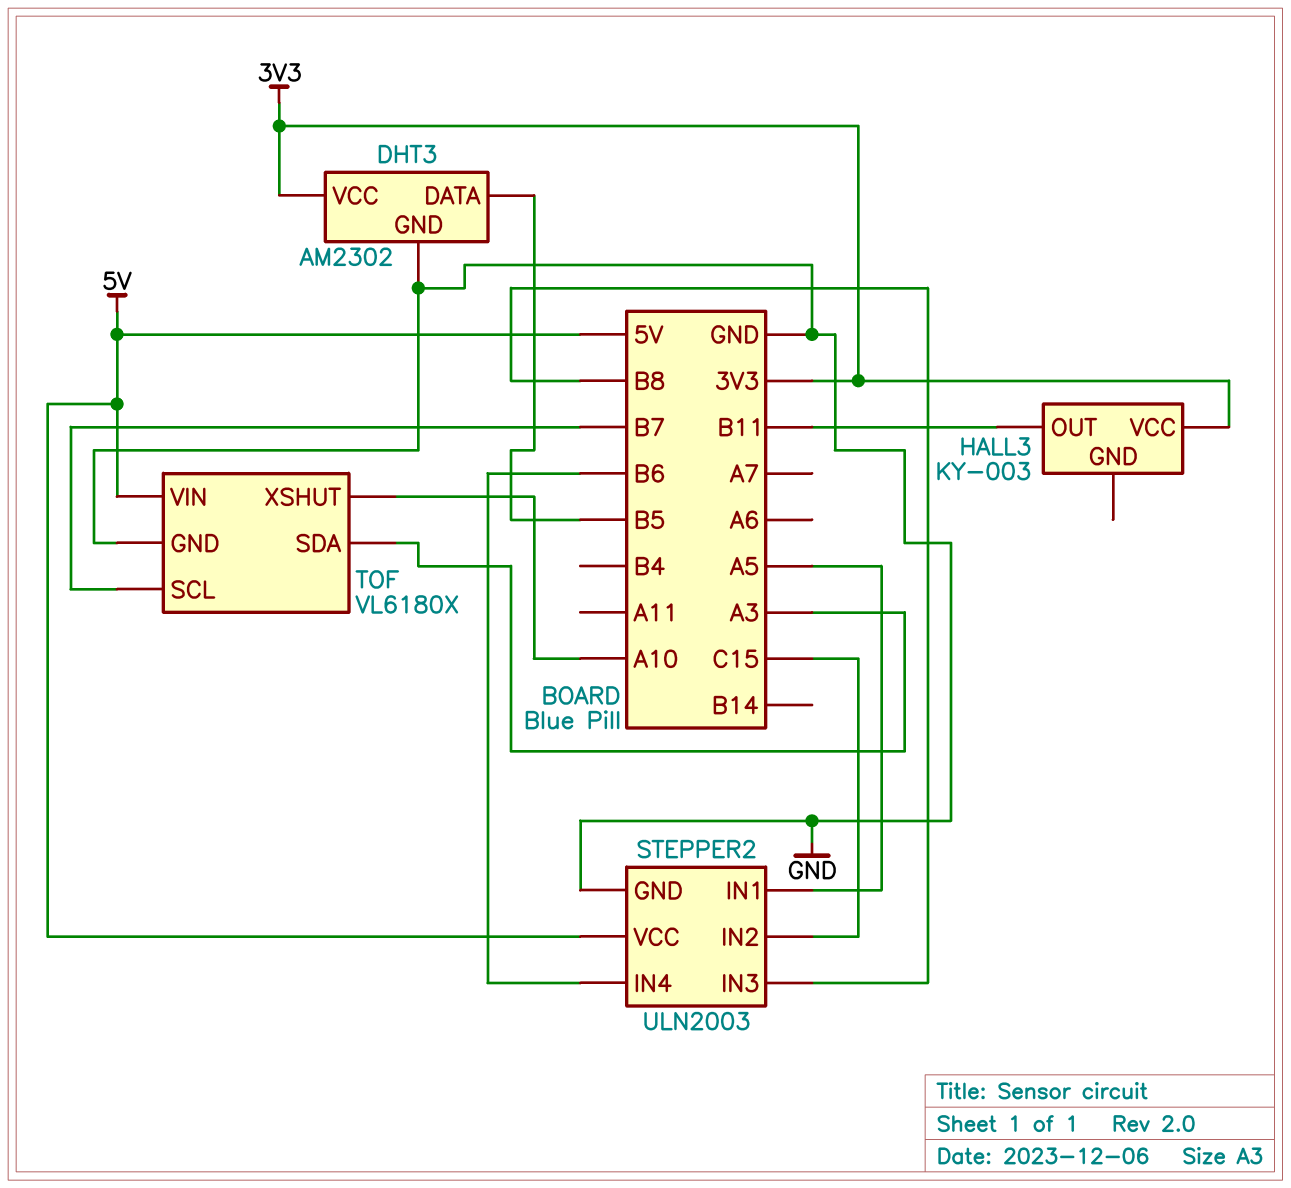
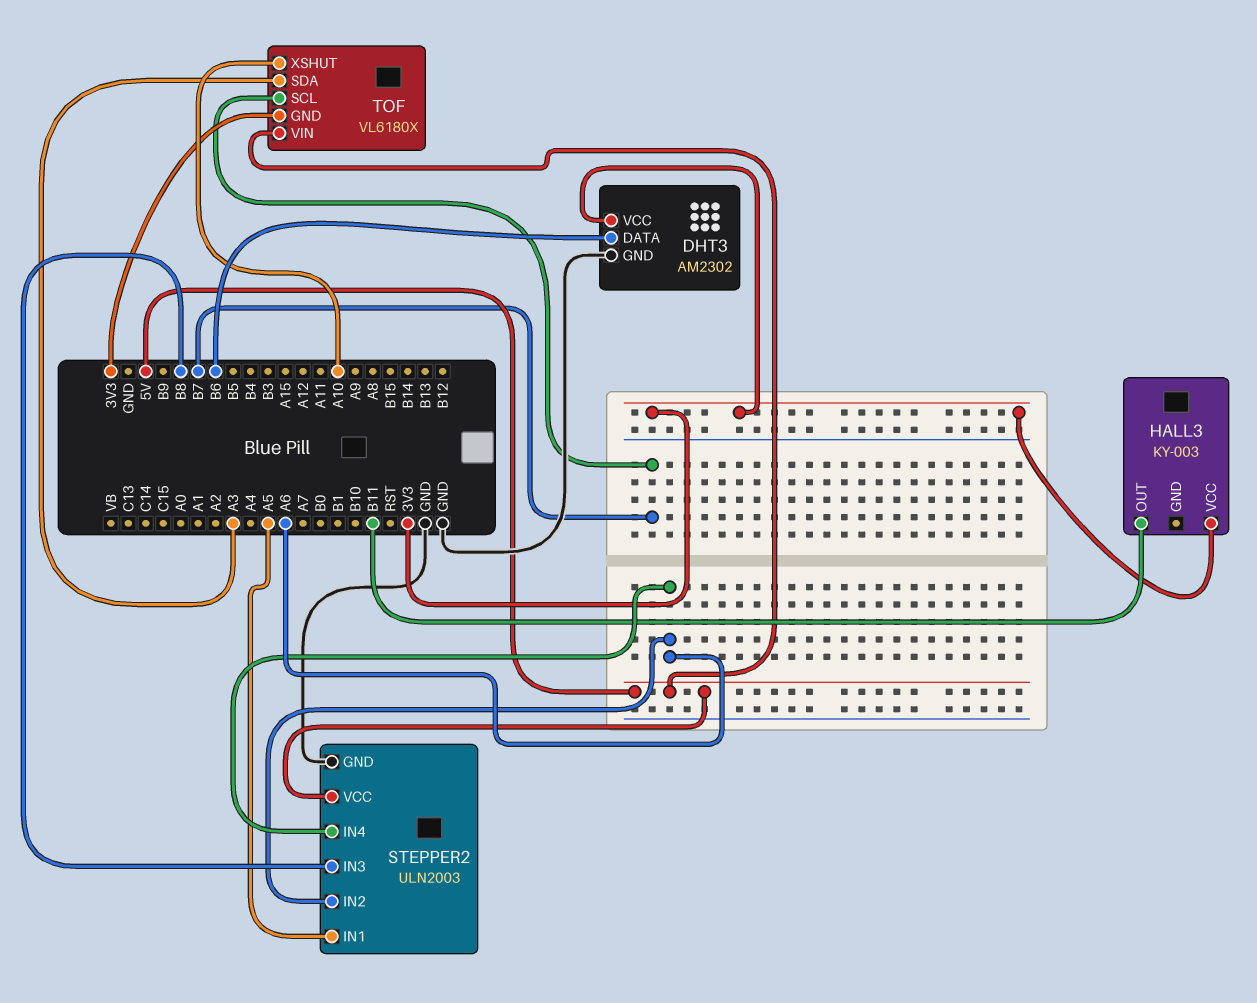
DHT3 pin DATA: B5 -> B6
STEPPER2 pin IN2: C15 -> A6
STEPPER2 pin IN4: B6 -> A6
TOF pin GND: GND -> 3V3

